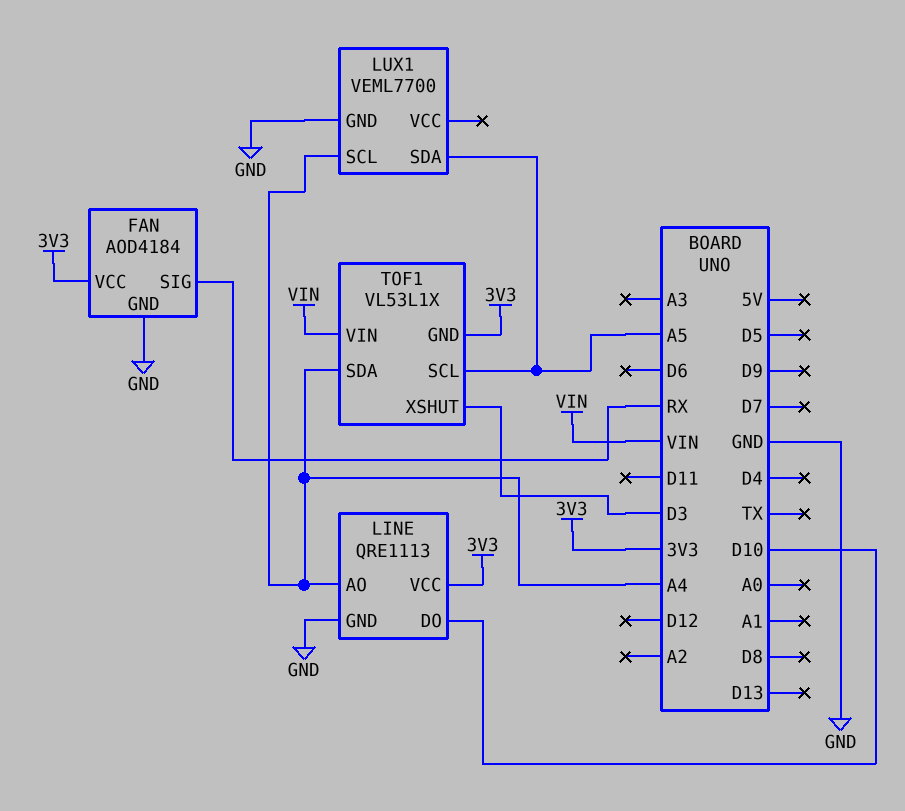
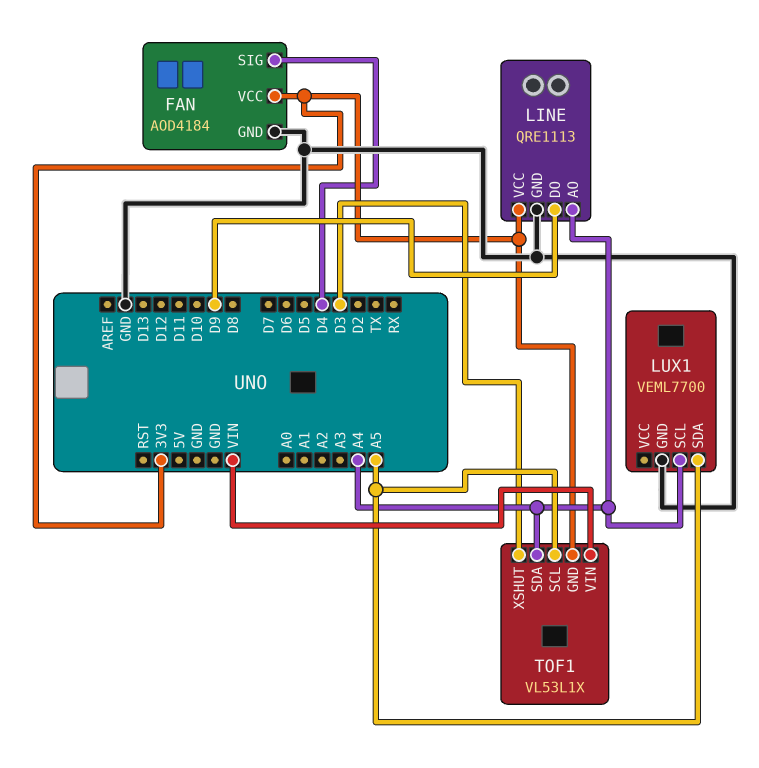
FAN pin SIG: RX -> D4
LINE pin DO: D10 -> D9

